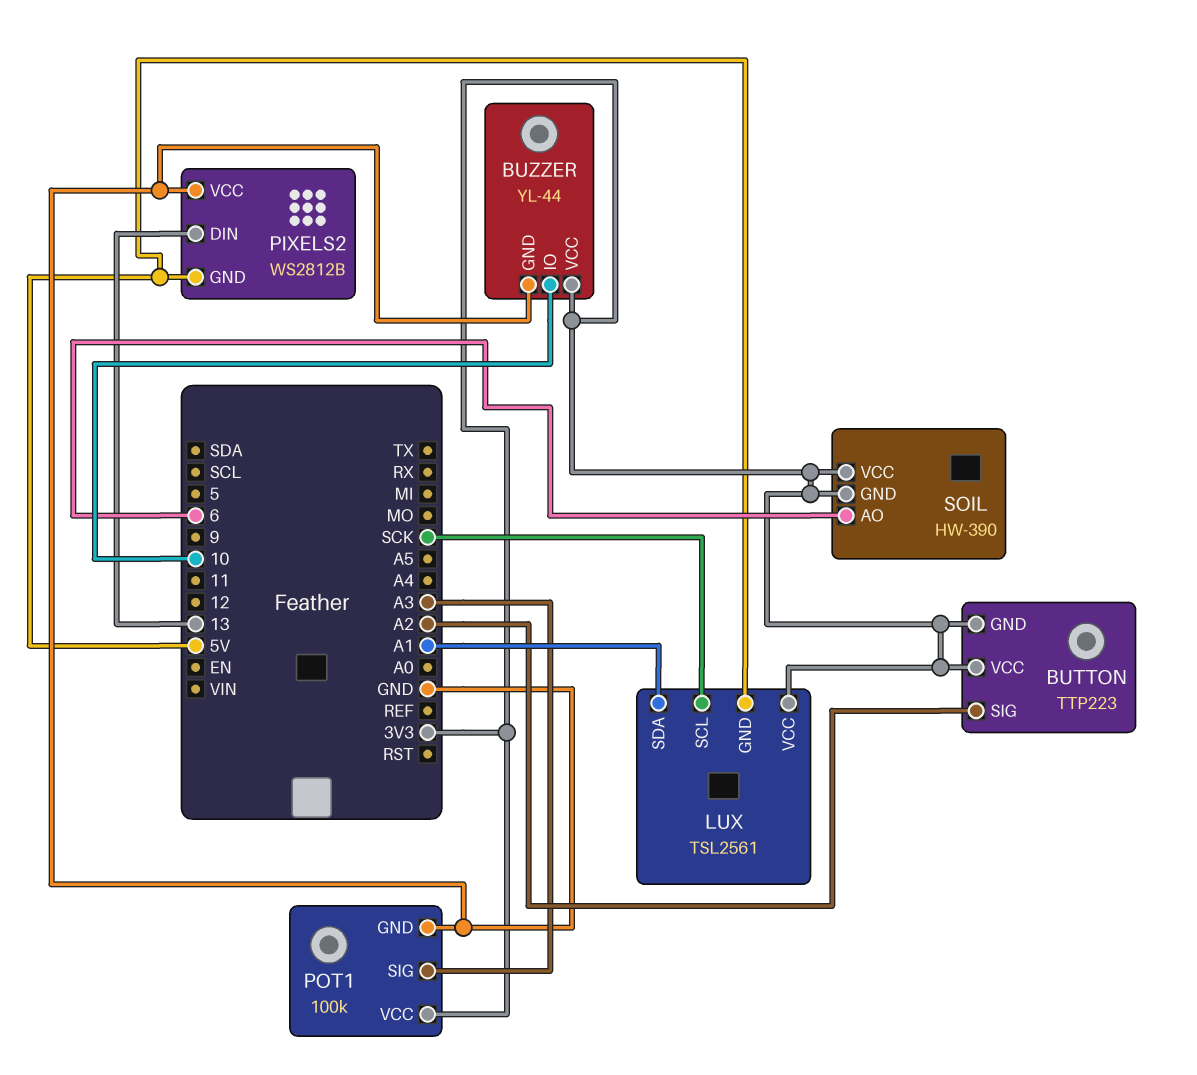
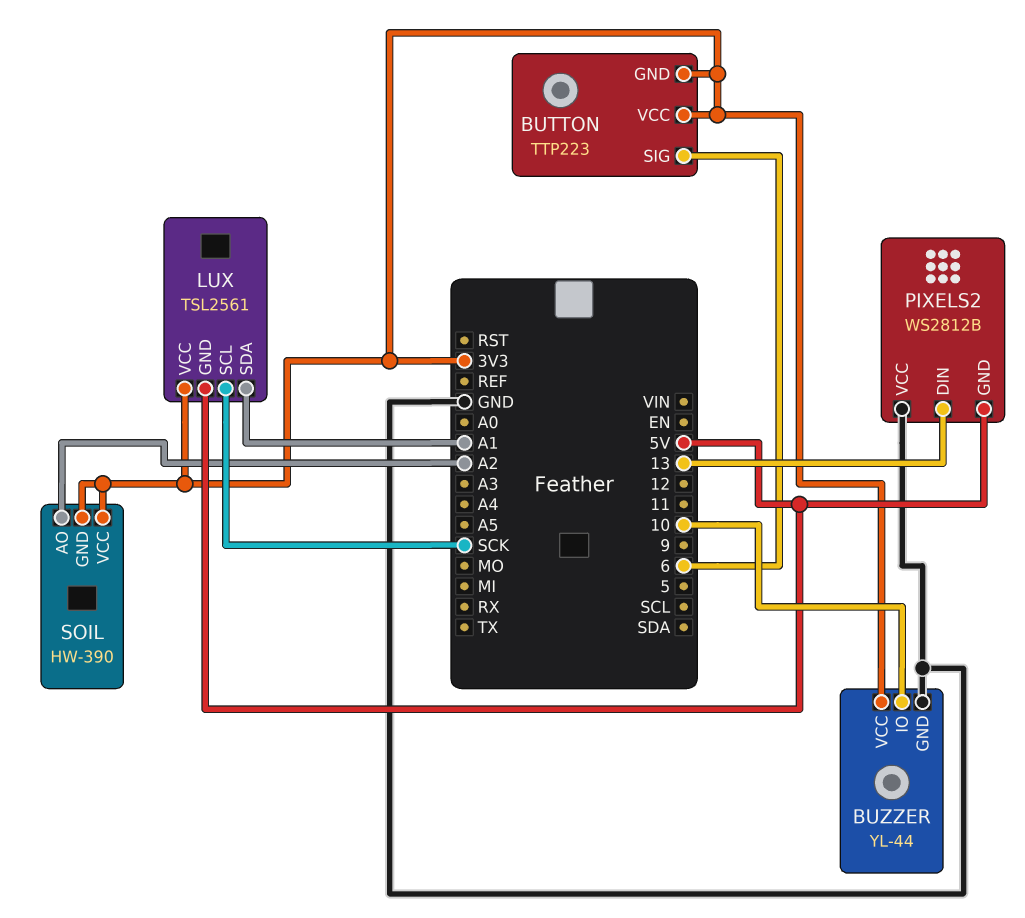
BUTTON pin SIG: A2 -> 6
POT1: 100k -> none
POT1 pin GND: GND -> none
POT1 pin SIG: A3 -> none
POT1 pin VCC: 3V3 -> none
SOIL pin AO: 6 -> A2

